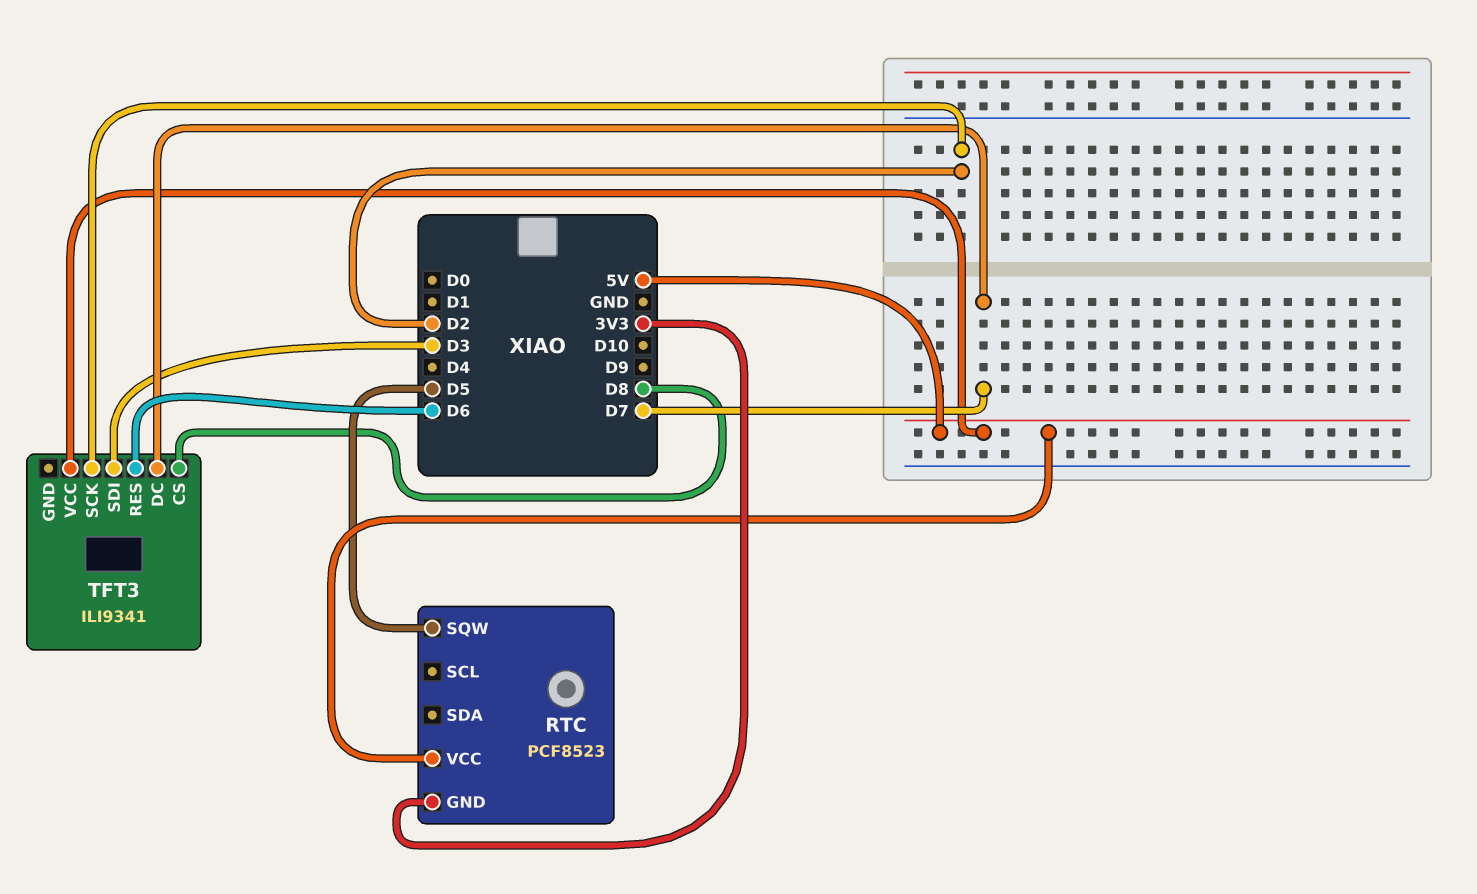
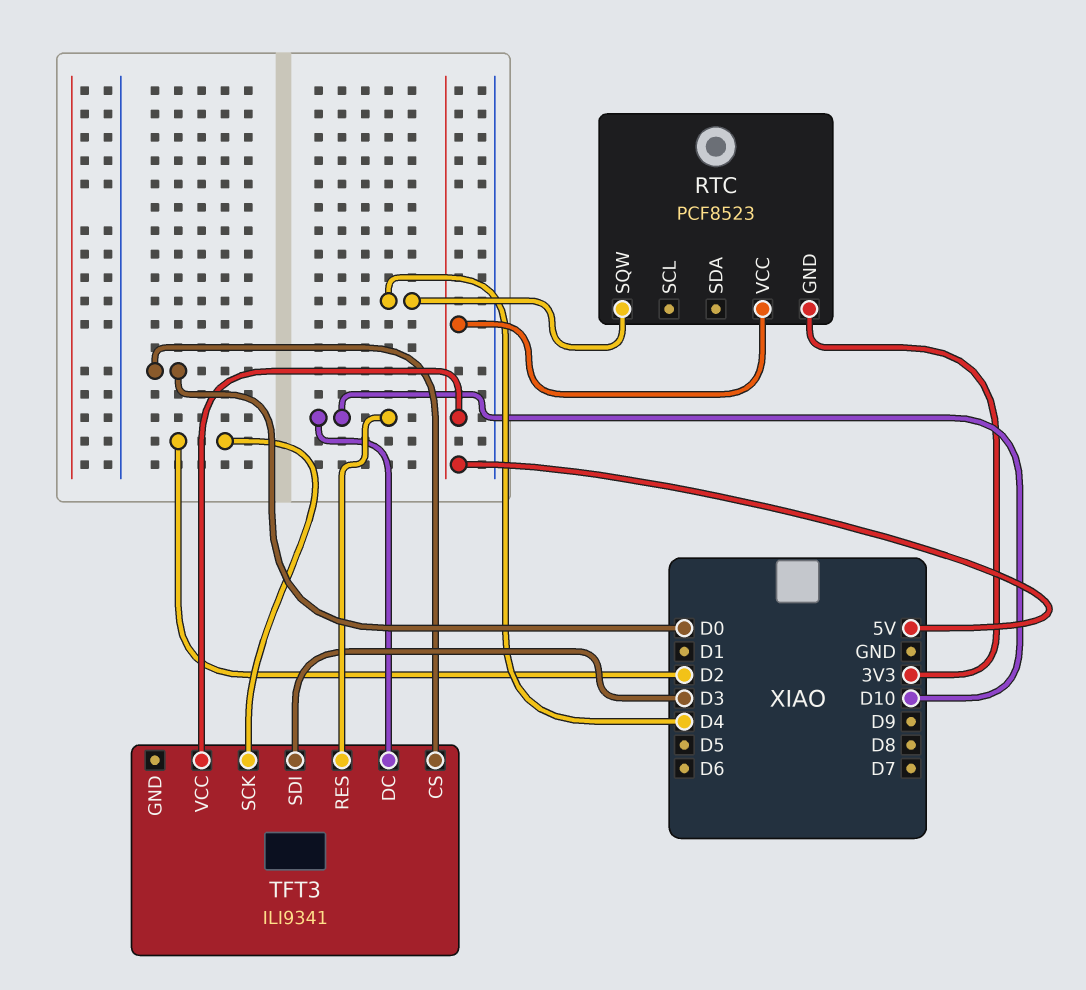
RTC pin SQW: D5 -> D4
TFT3 pin CS: D8 -> D0
TFT3 pin DC: D7 -> D10
TFT3 pin RES: D6 -> D10

